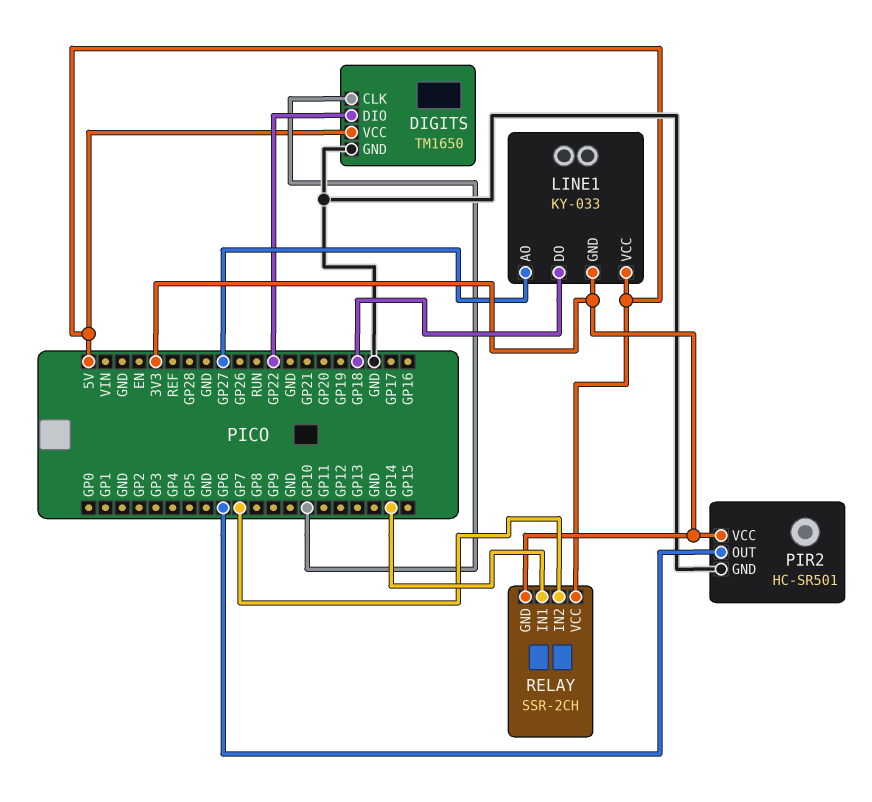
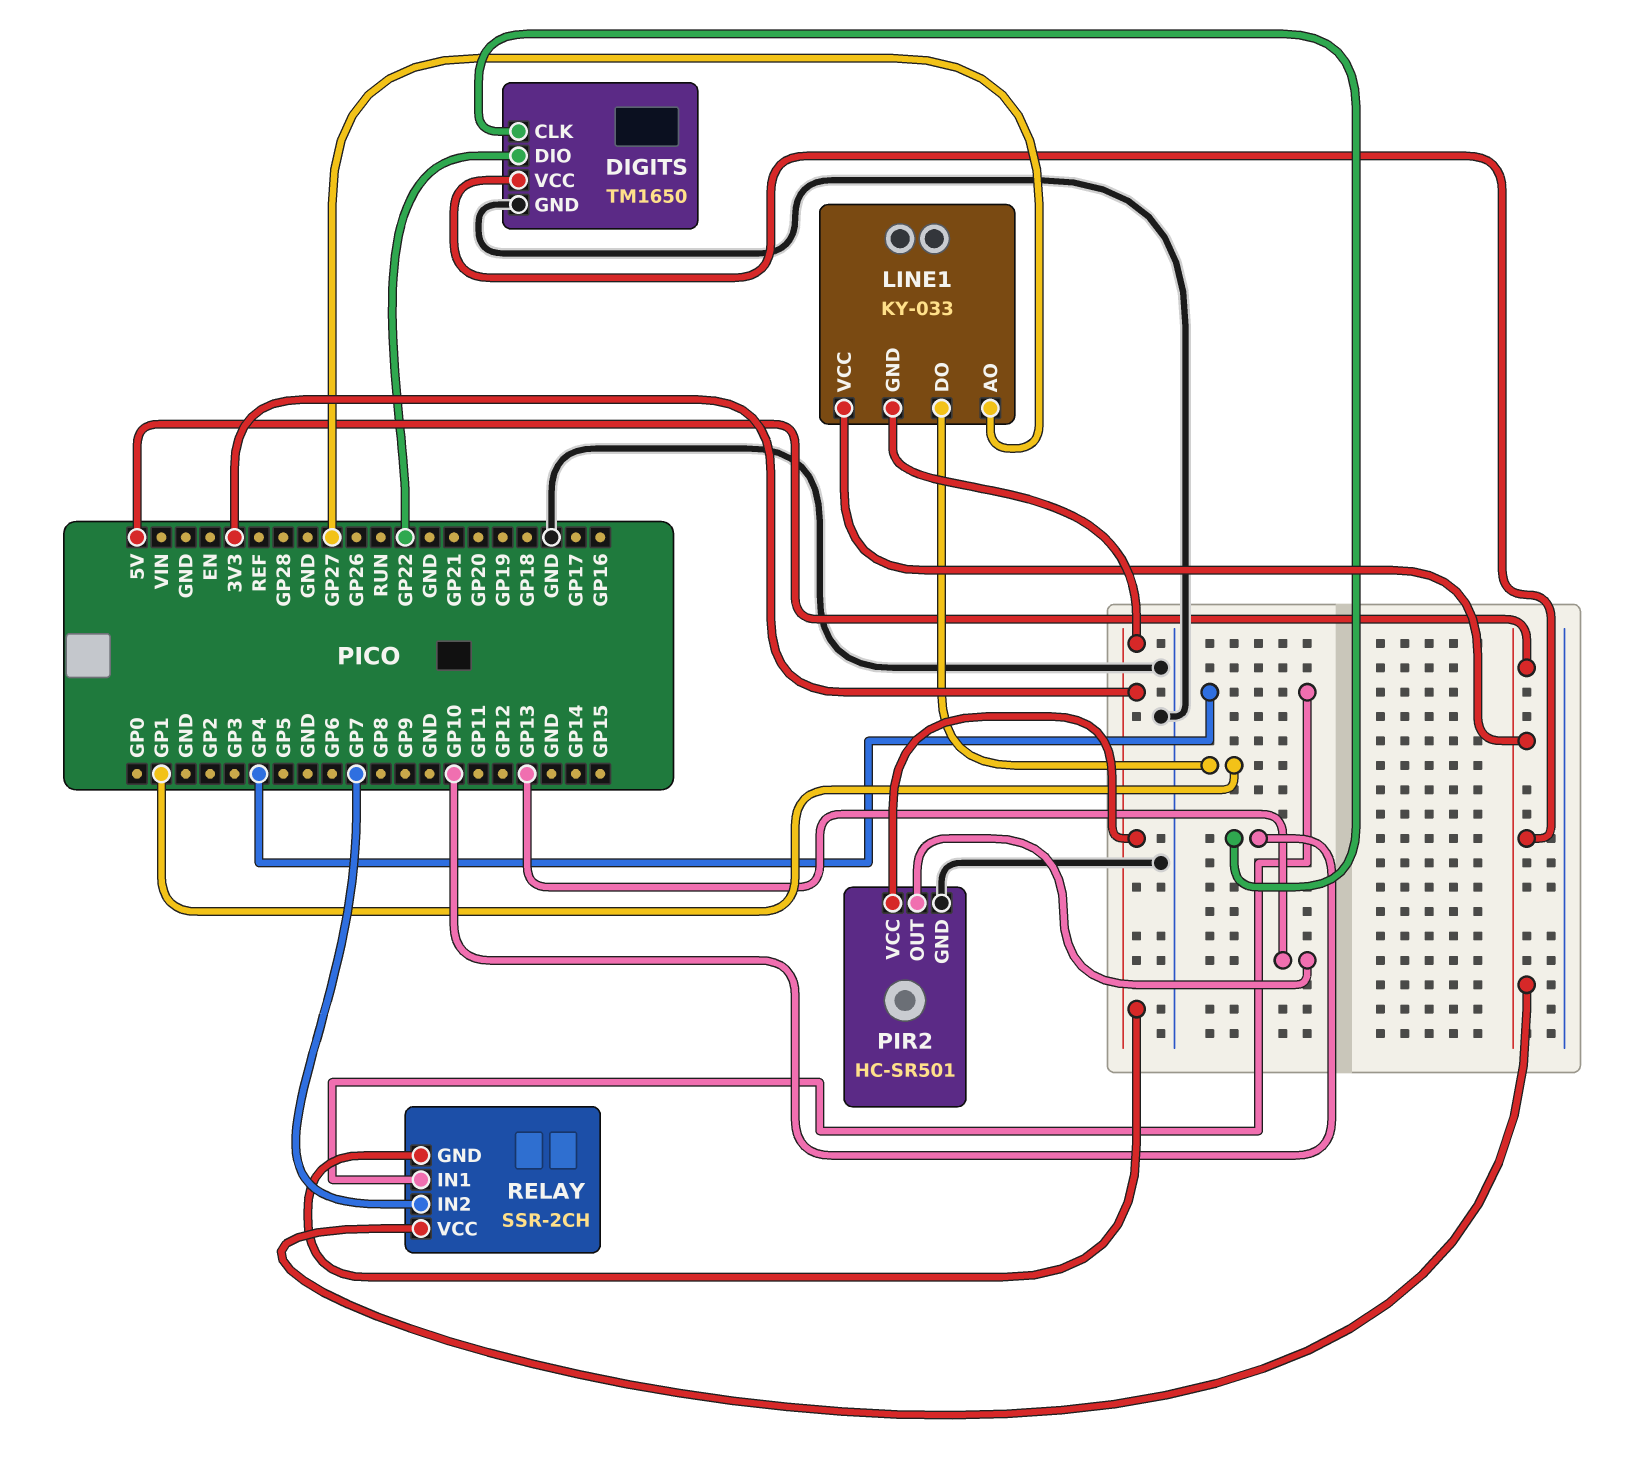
LINE1 pin DO: GP18 -> GP1
PIR2 pin OUT: GP6 -> GP13
RELAY pin IN1: GP14 -> GP4

